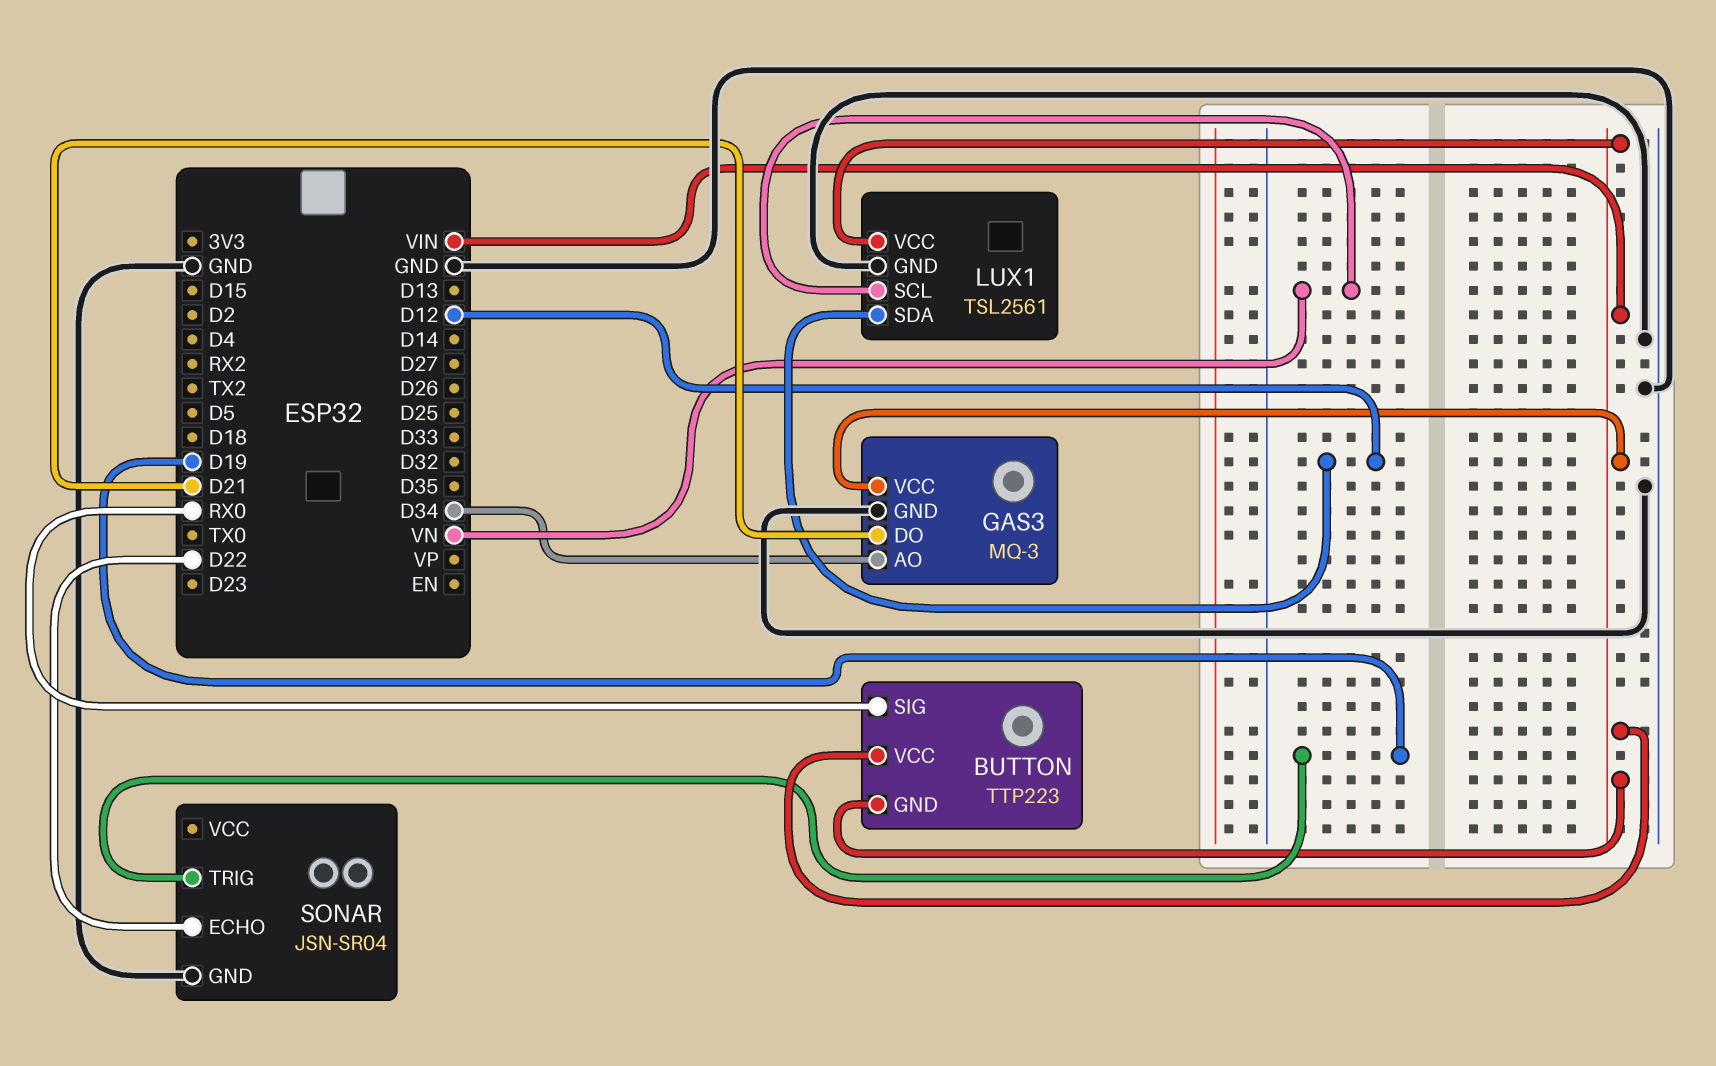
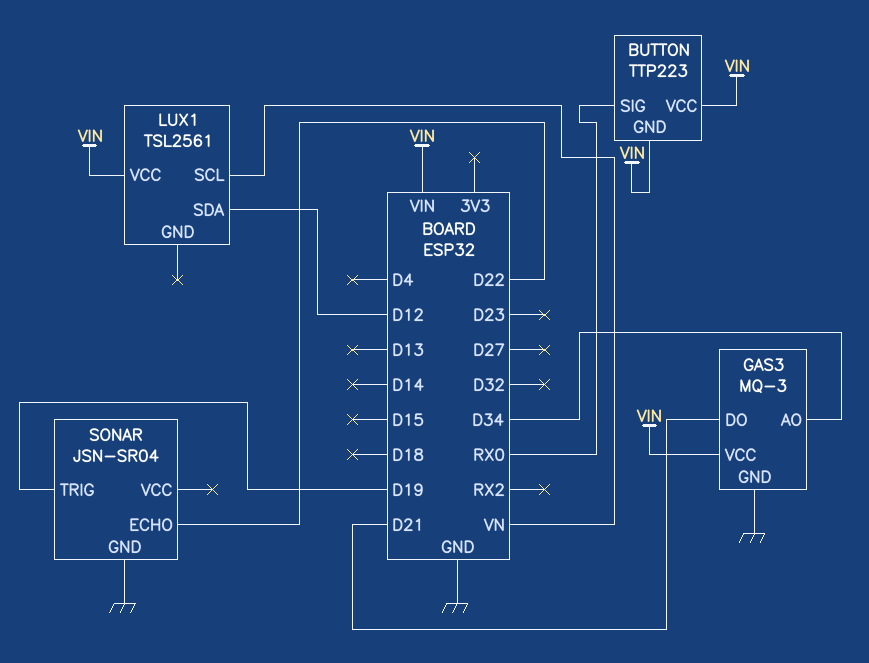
LUX1 pin GND: GND -> none

